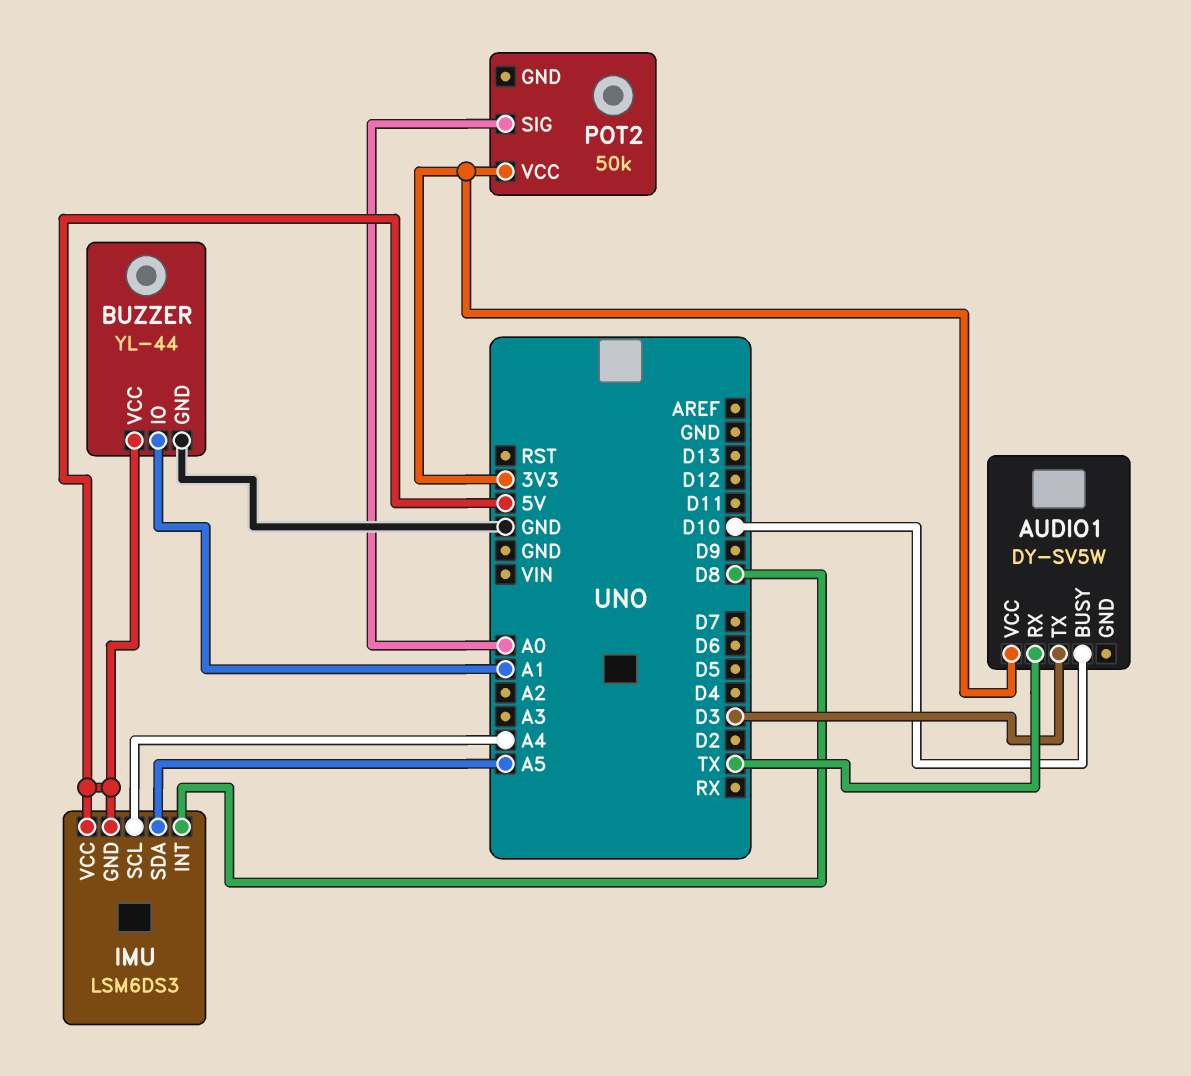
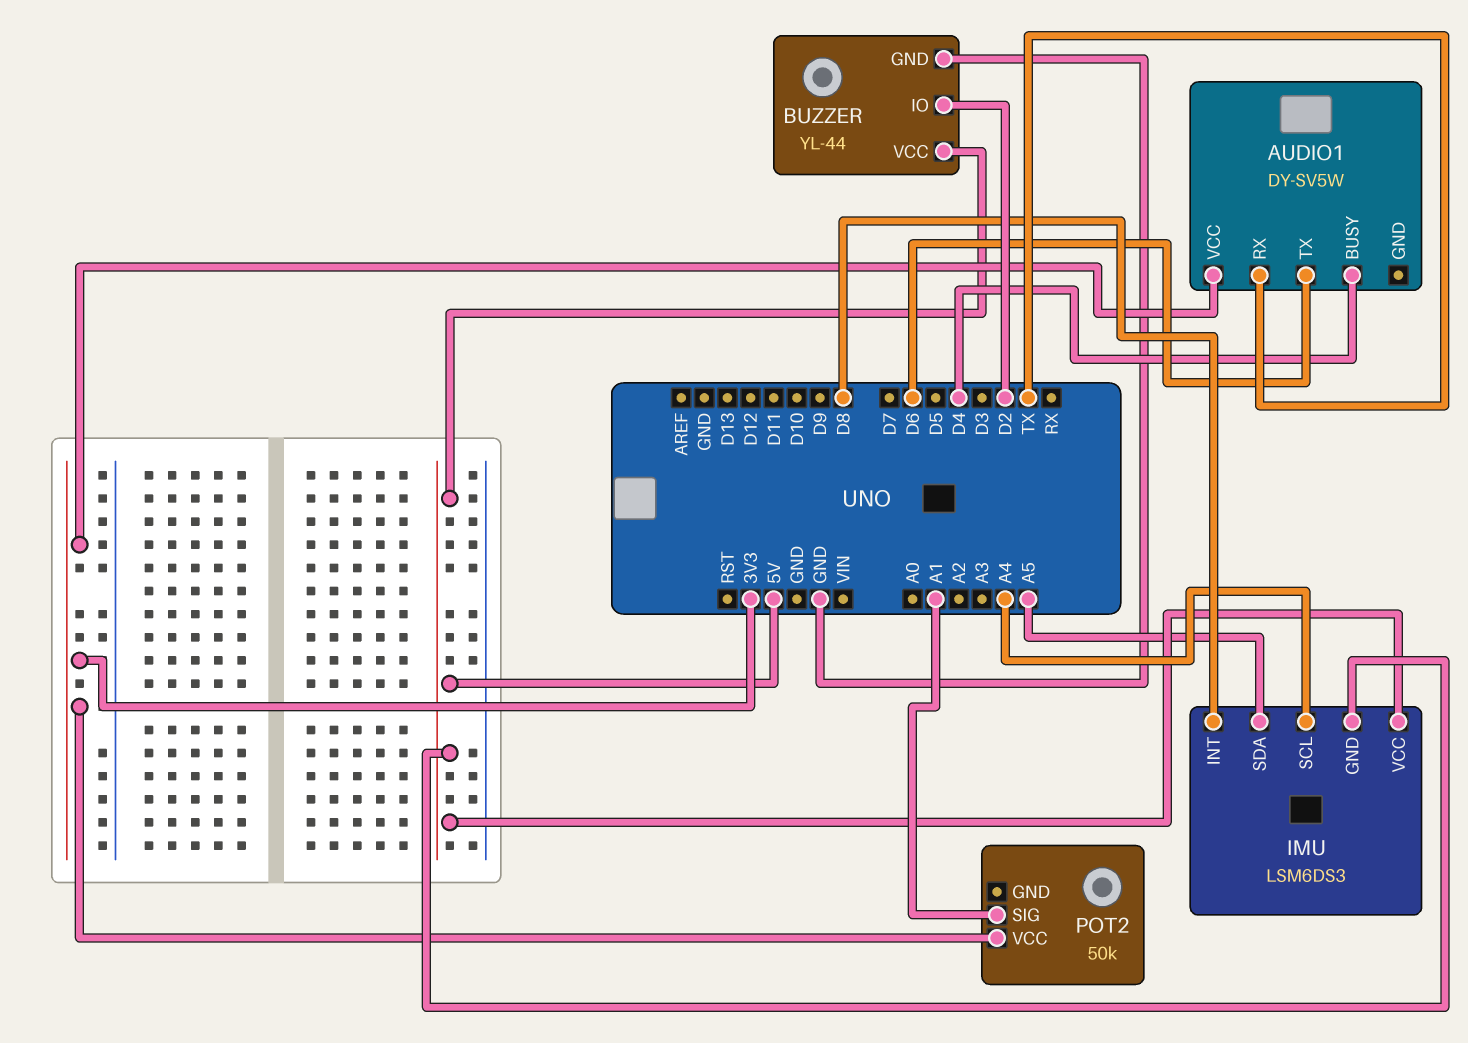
AUDIO1 pin BUSY: D10 -> D4
AUDIO1 pin TX: D3 -> D6
BUZZER pin IO: A1 -> D2
POT2 pin SIG: A0 -> A1

